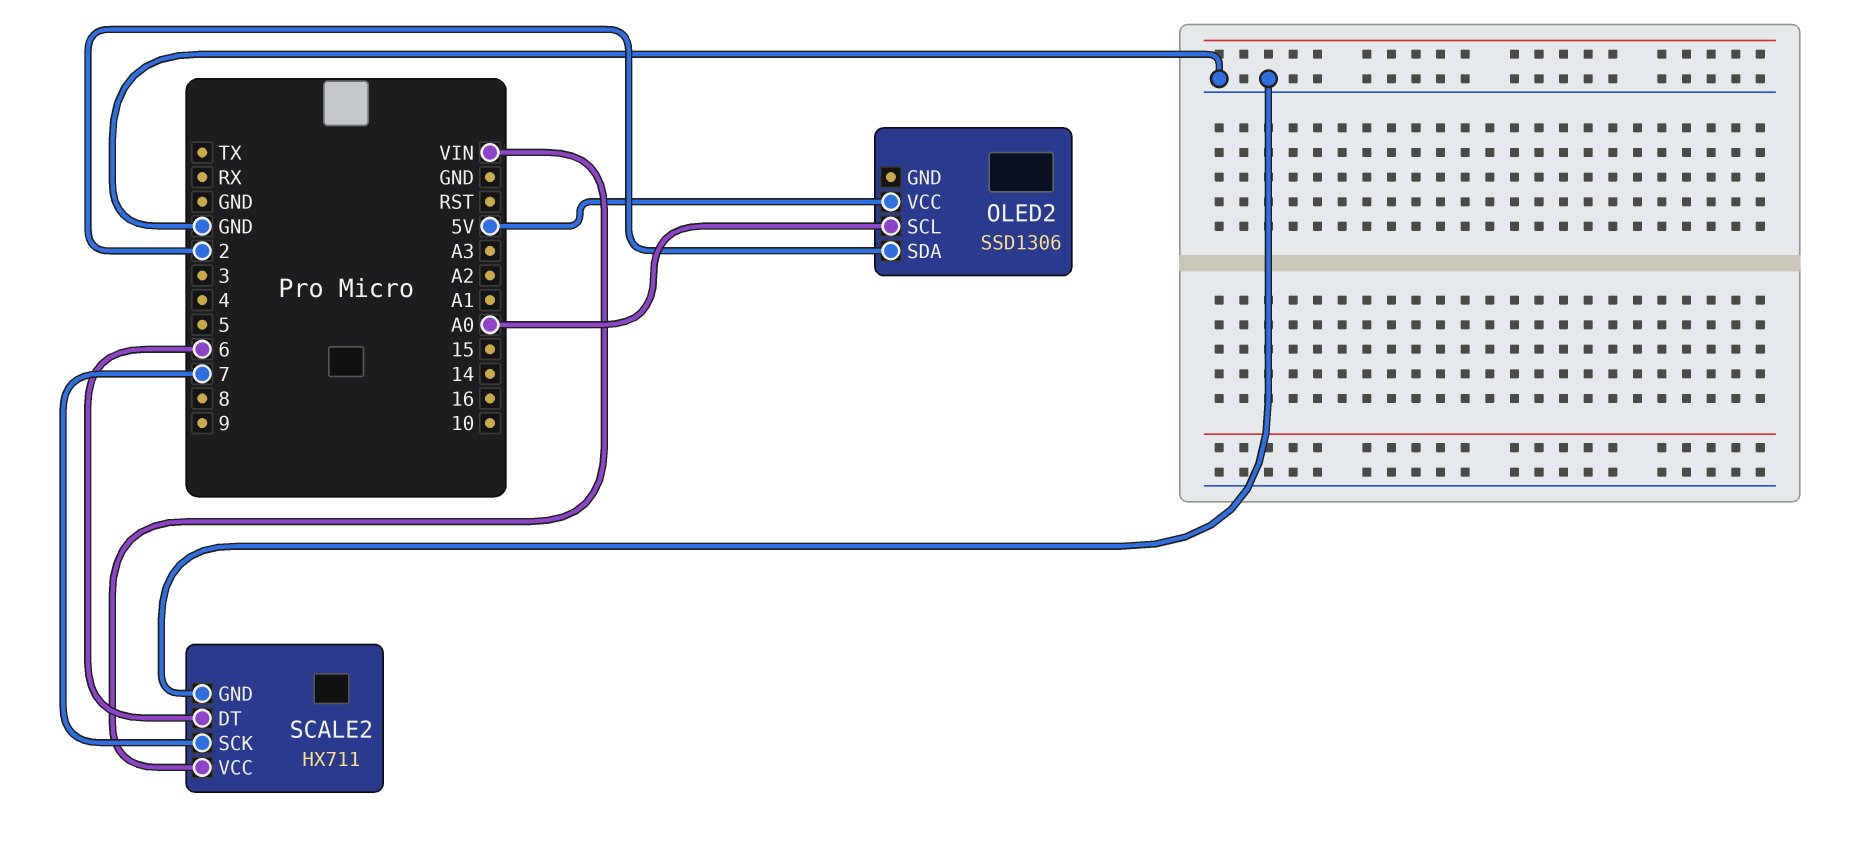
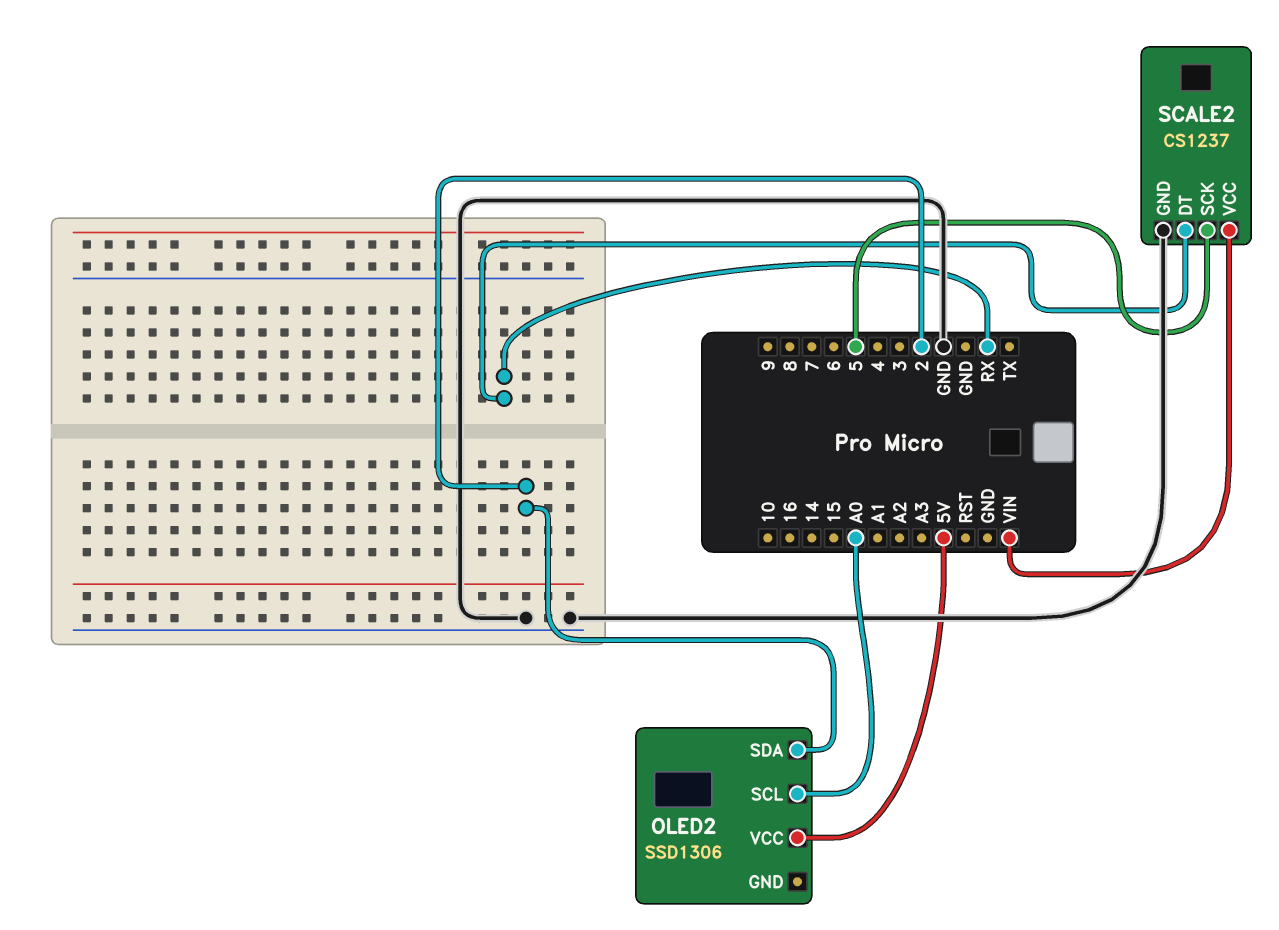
SCALE2: HX711 -> CS1237
SCALE2 pin DT: 6 -> RX
SCALE2 pin SCK: 7 -> 5

